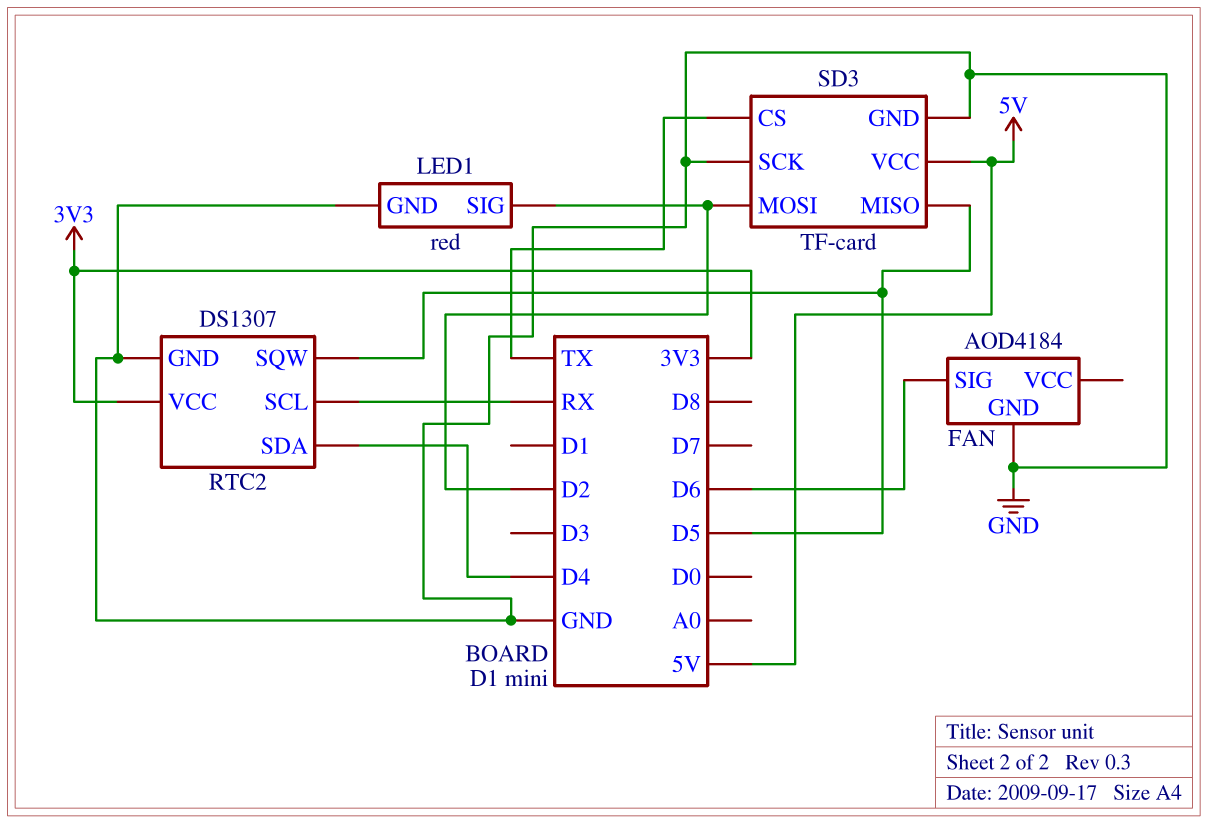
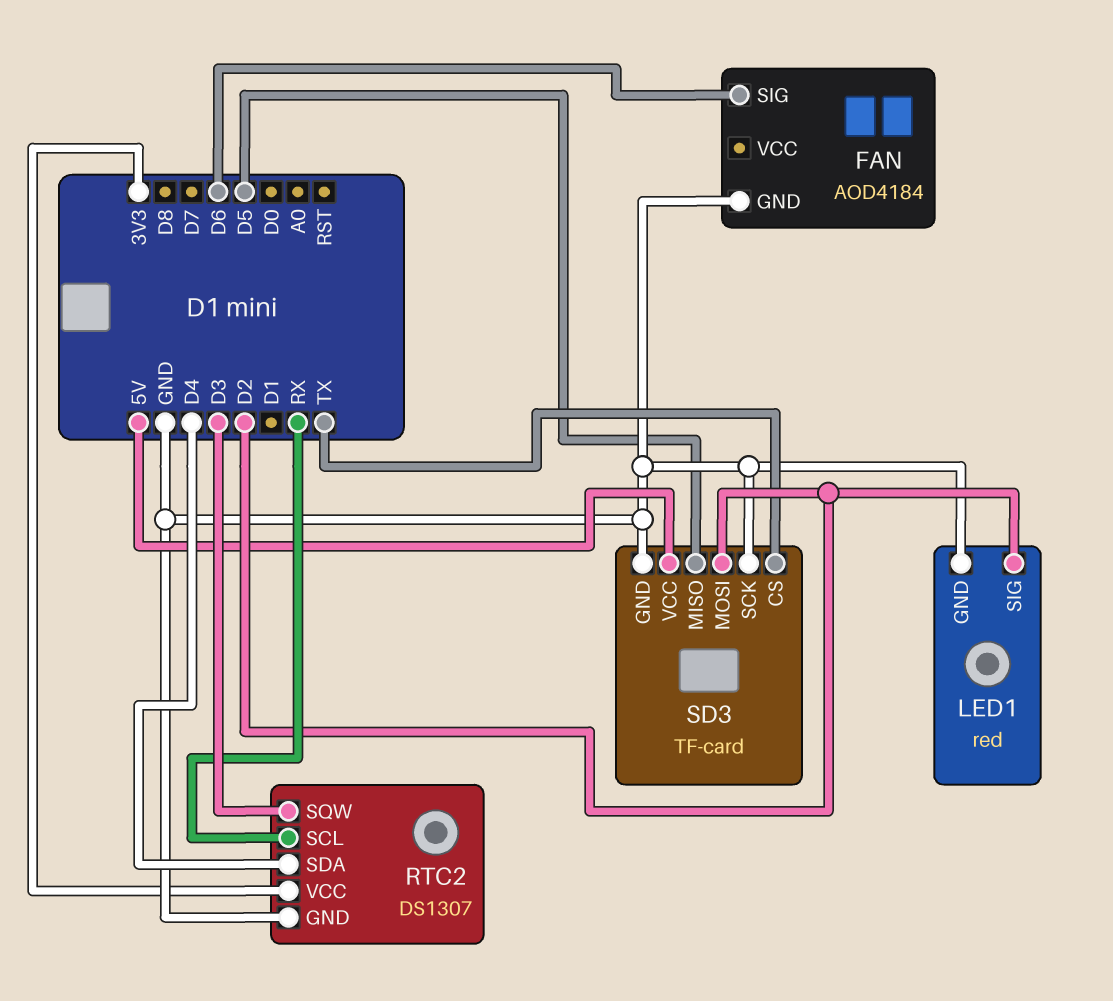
RTC2 pin SQW: D5 -> D3

